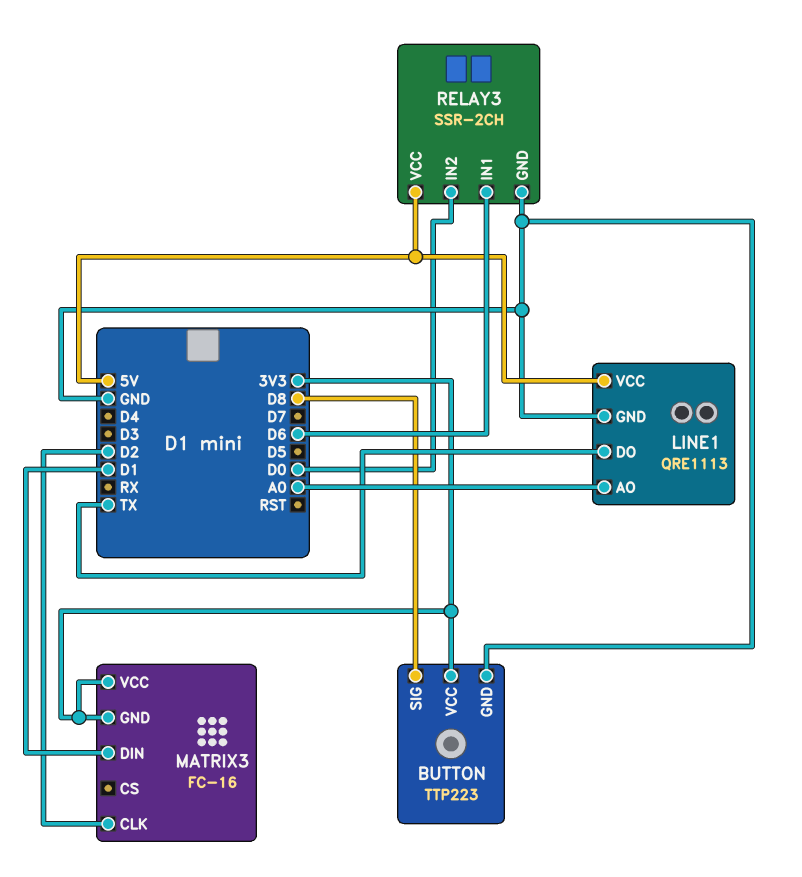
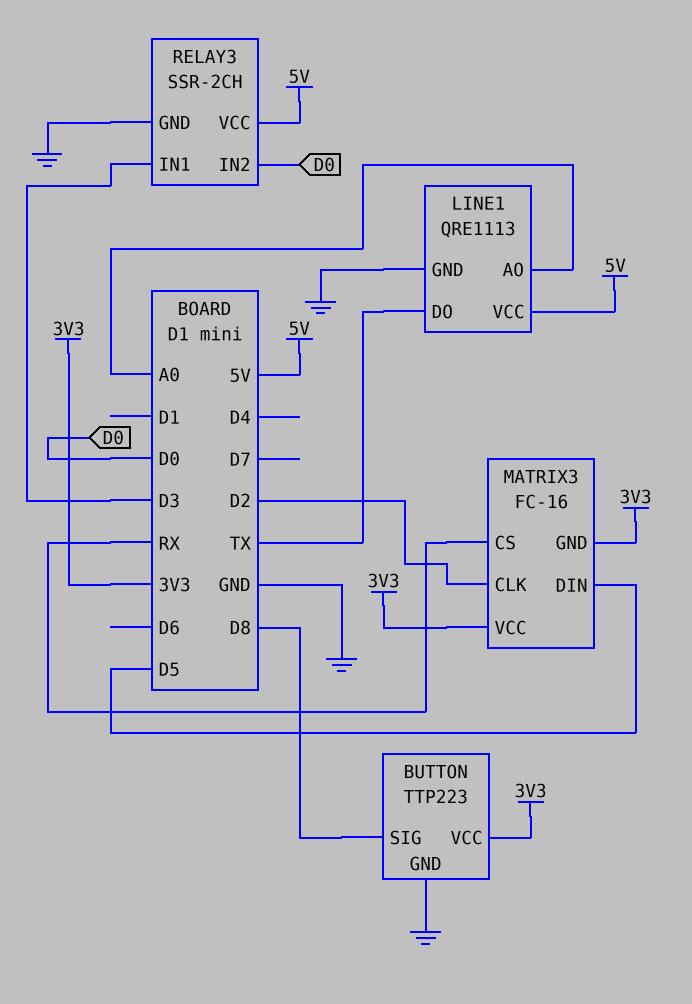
MATRIX3 pin CS: none -> RX
MATRIX3 pin DIN: D1 -> D5
RELAY3 pin IN1: D6 -> D3

